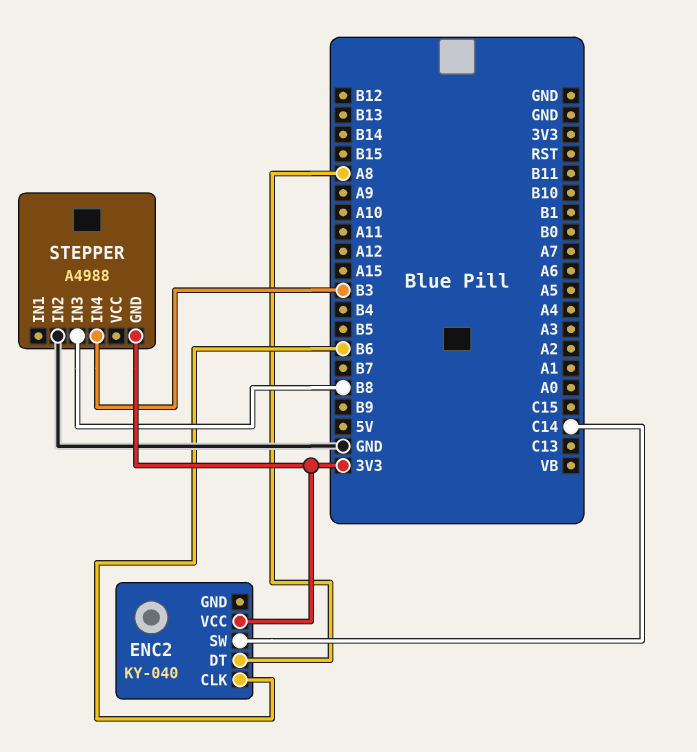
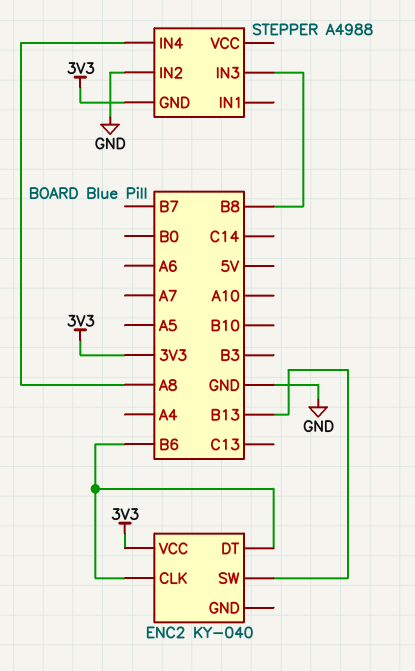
ENC2 pin DT: A8 -> B6
ENC2 pin SW: C14 -> B13
STEPPER pin IN4: B3 -> A8

